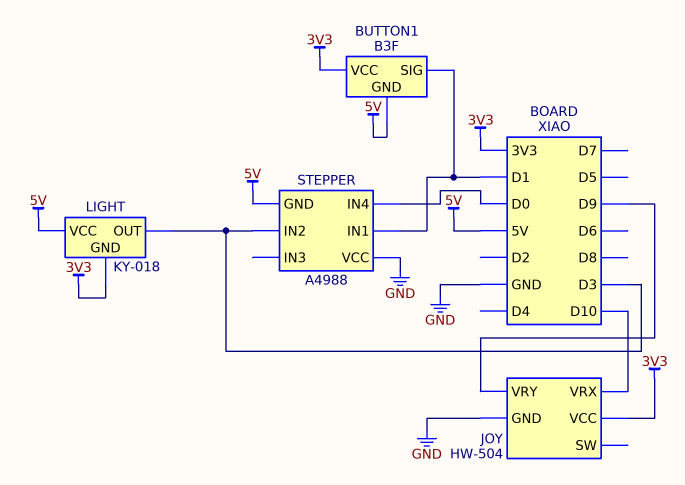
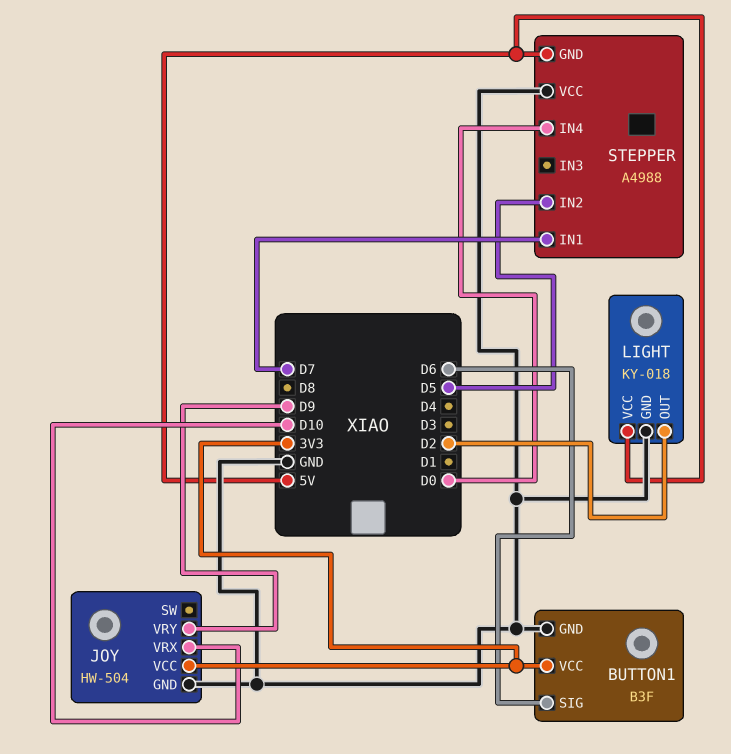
BUTTON1 pin GND: 5V -> GND
BUTTON1 pin SIG: D1 -> D6
LIGHT pin GND: 3V3 -> GND
LIGHT pin OUT: D3 -> D2
STEPPER pin IN1: D1 -> D7
STEPPER pin IN2: D3 -> D5

